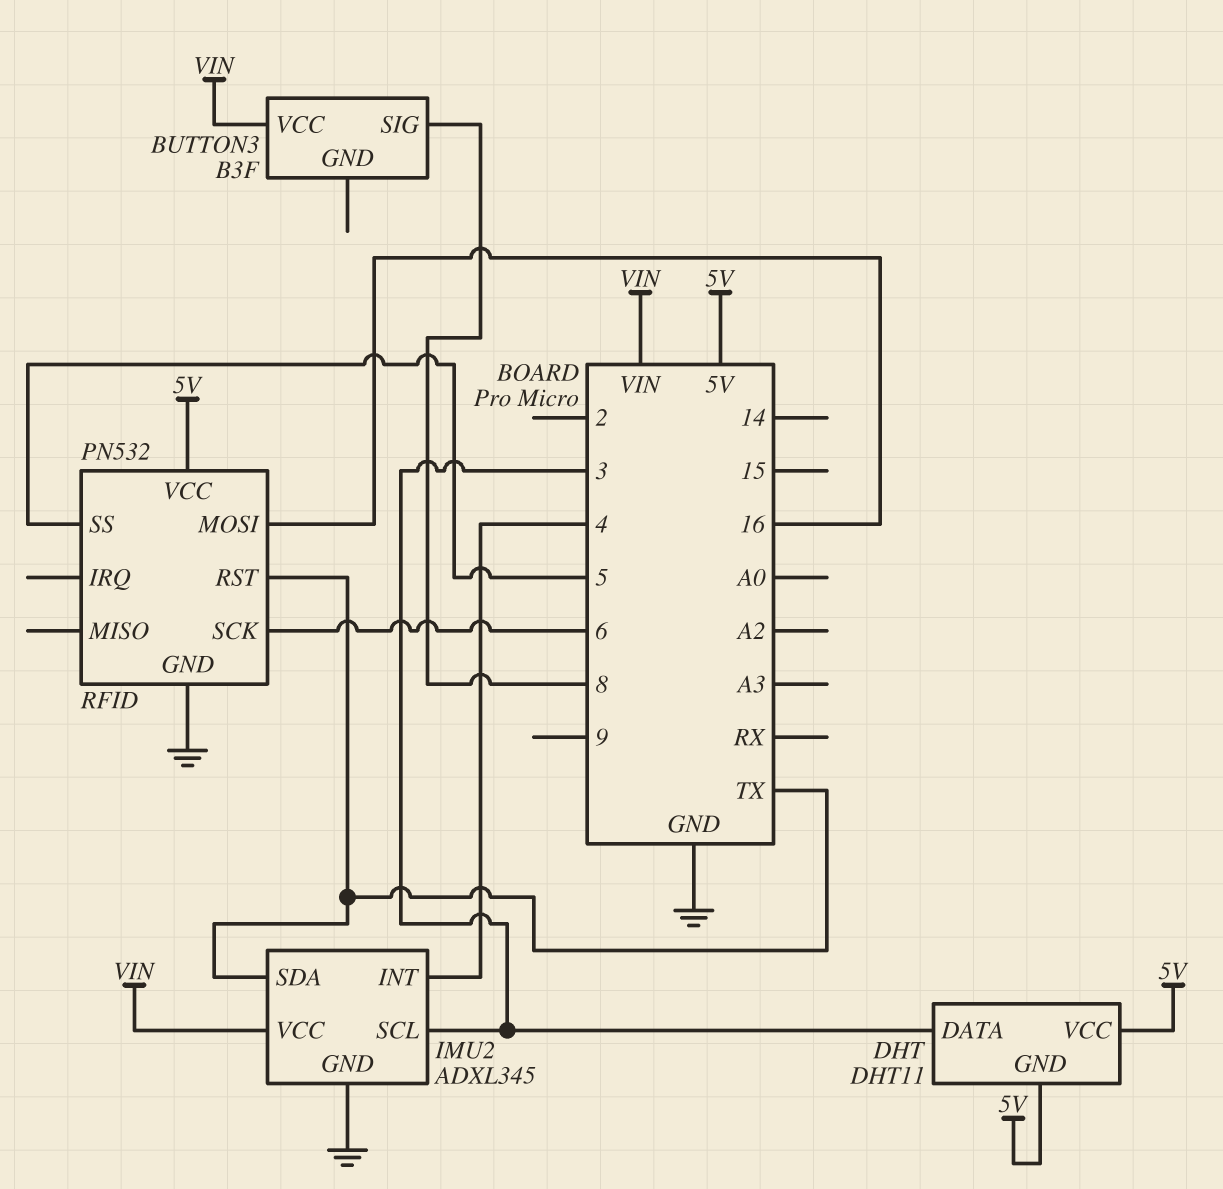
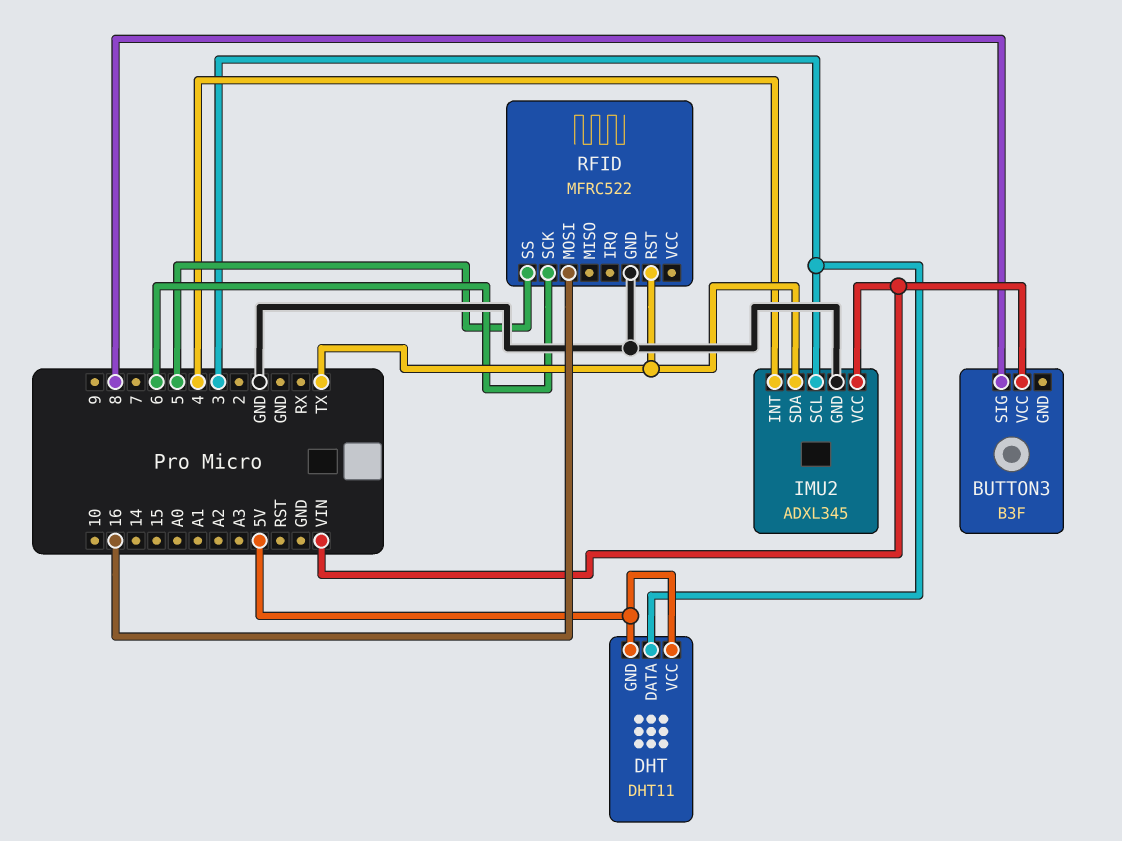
RFID: PN532 -> MFRC522
RFID pin VCC: 5V -> none

